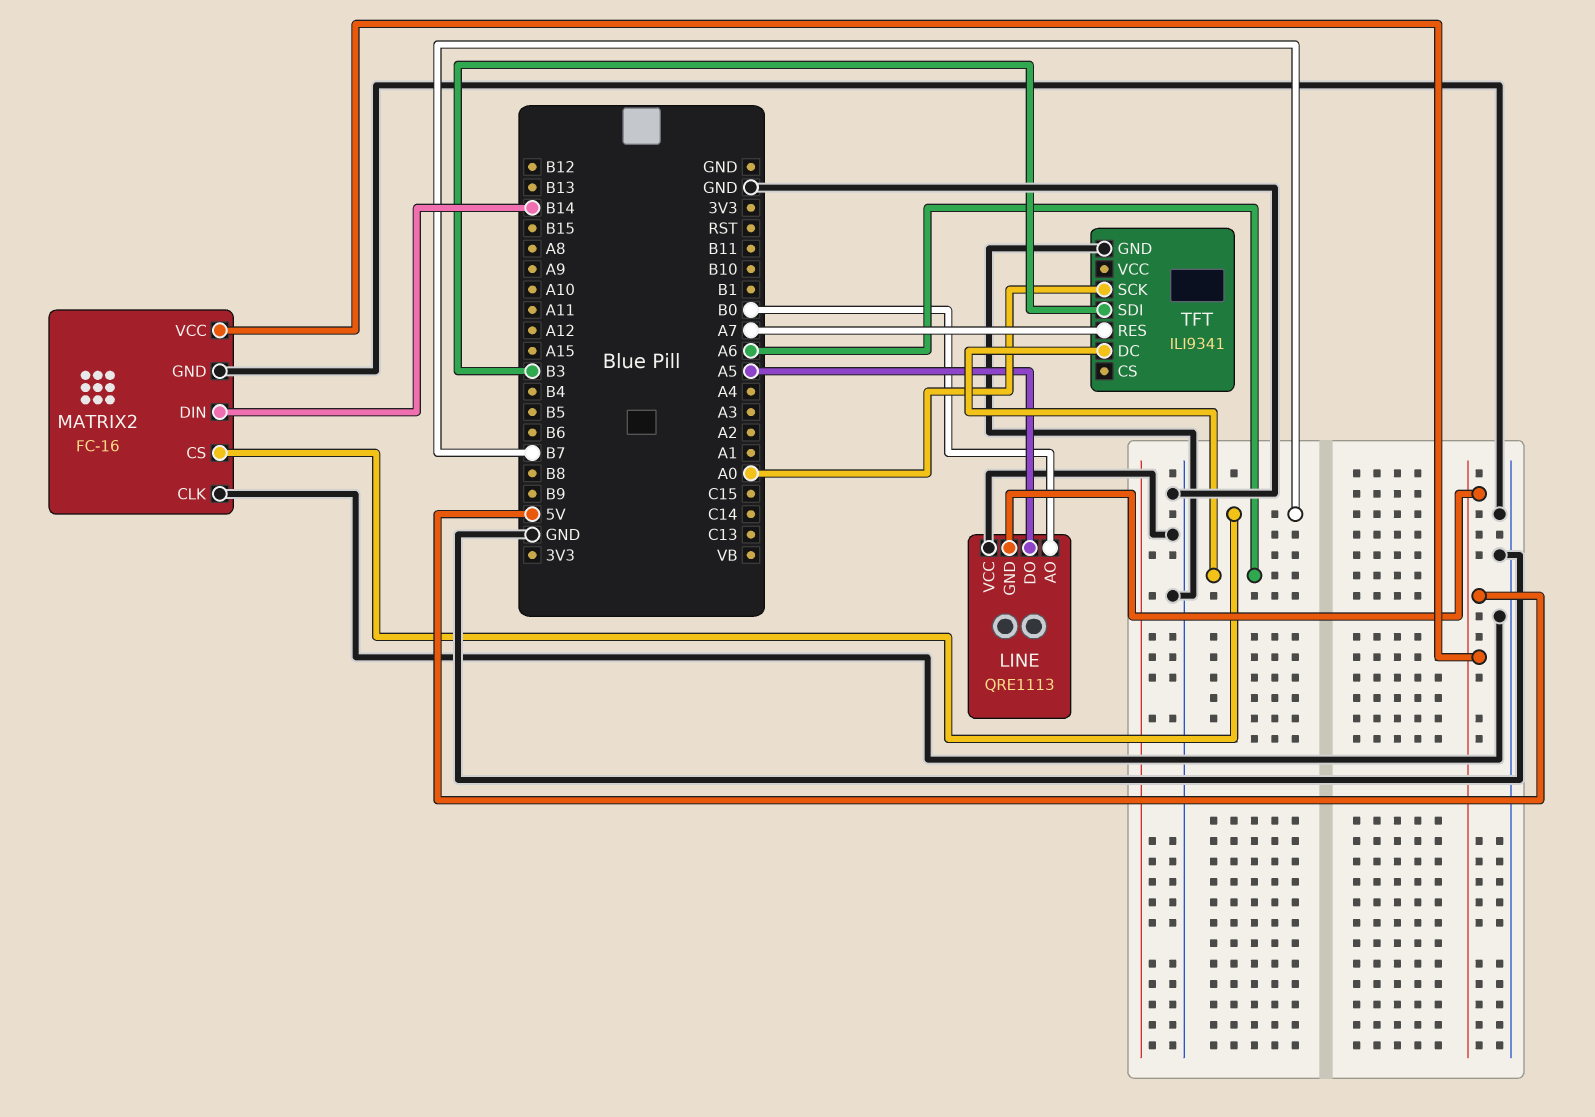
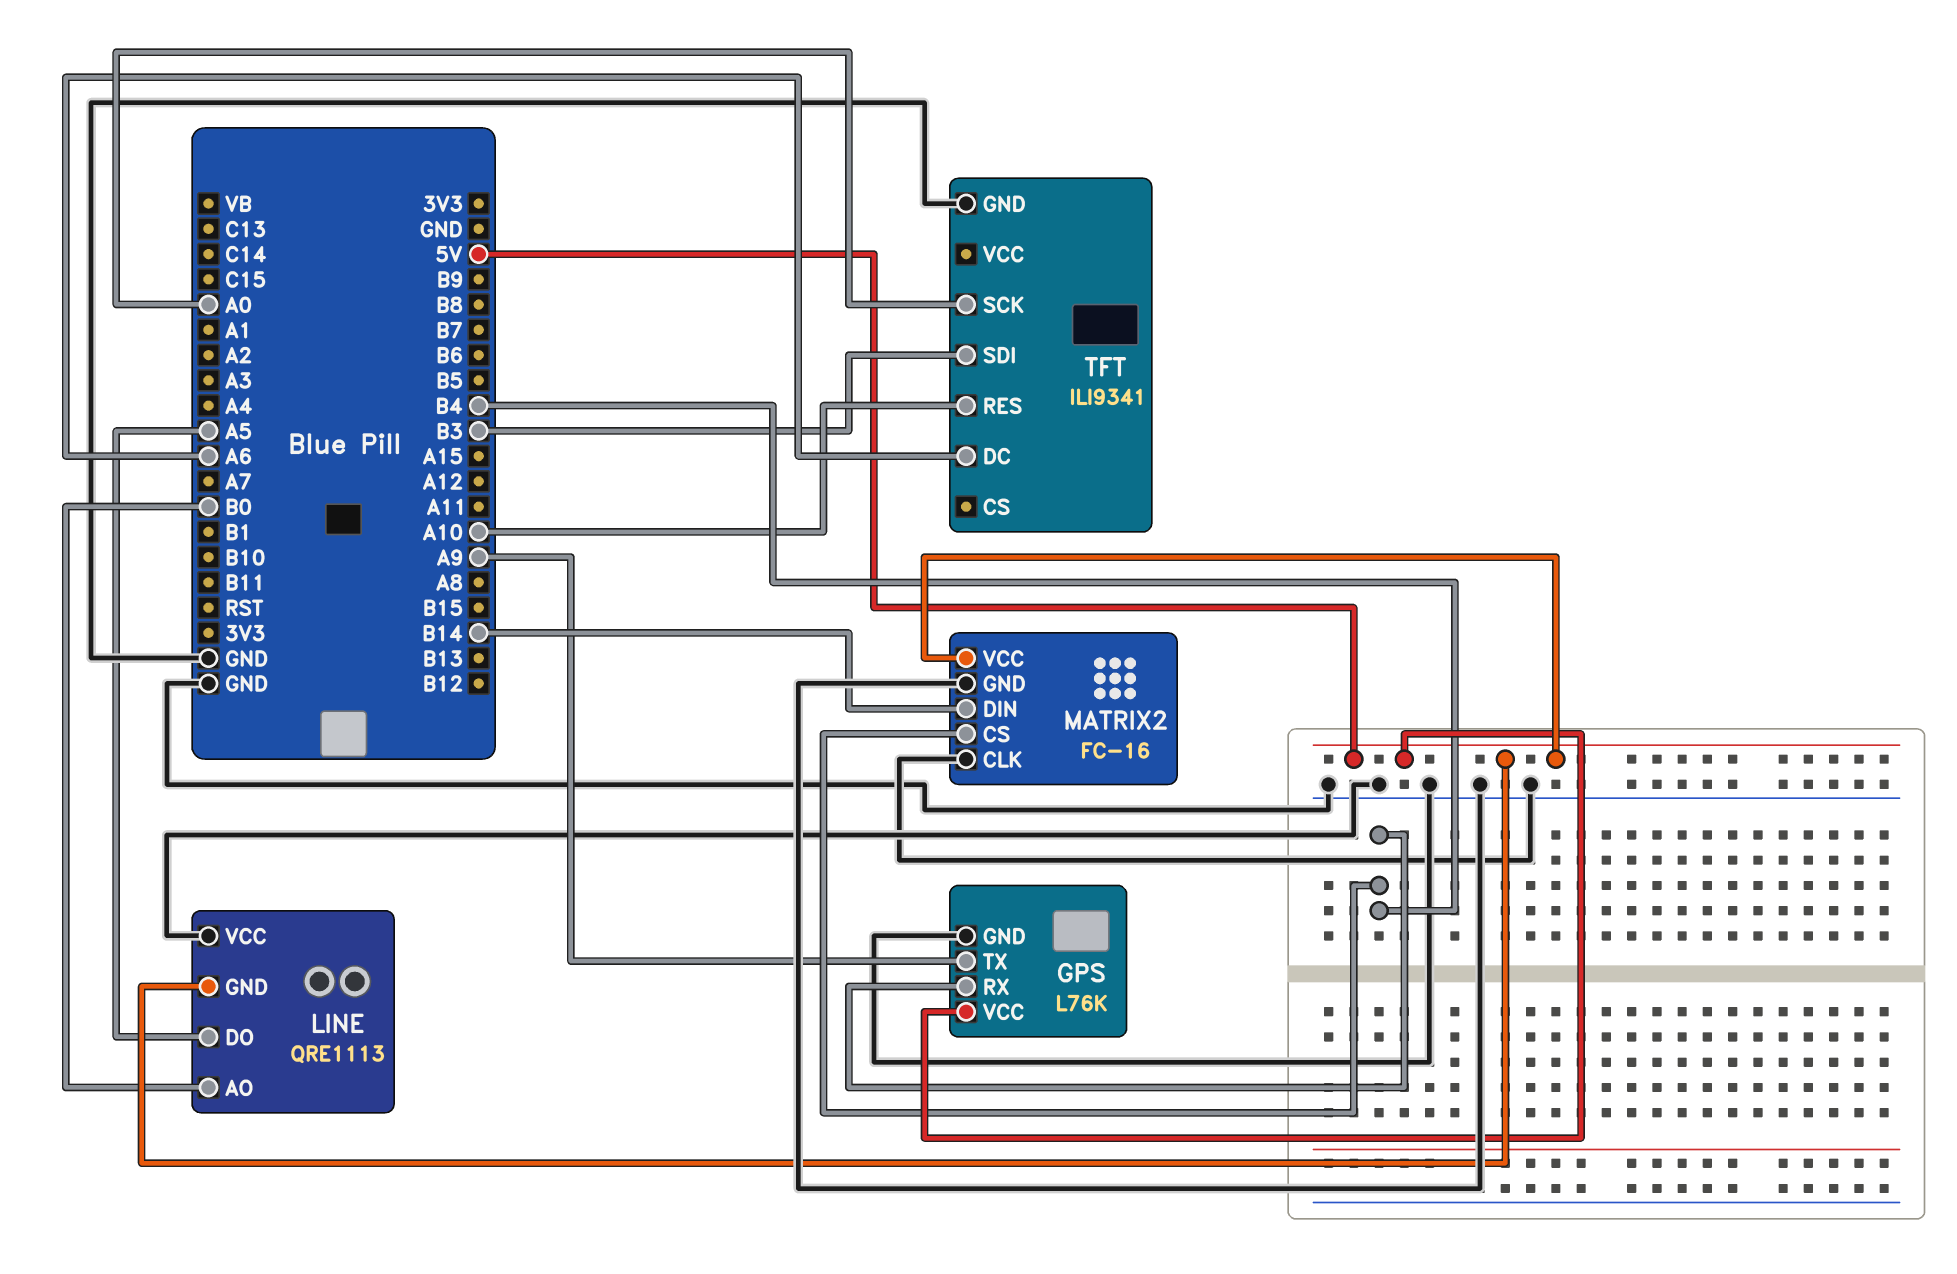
GPS: none -> L76K
GPS pin GND: none -> GND
GPS pin RX: none -> B4
GPS pin TX: none -> A9
GPS pin VCC: none -> 5V
MATRIX2 pin CS: B7 -> B4
TFT pin RES: A7 -> A10

